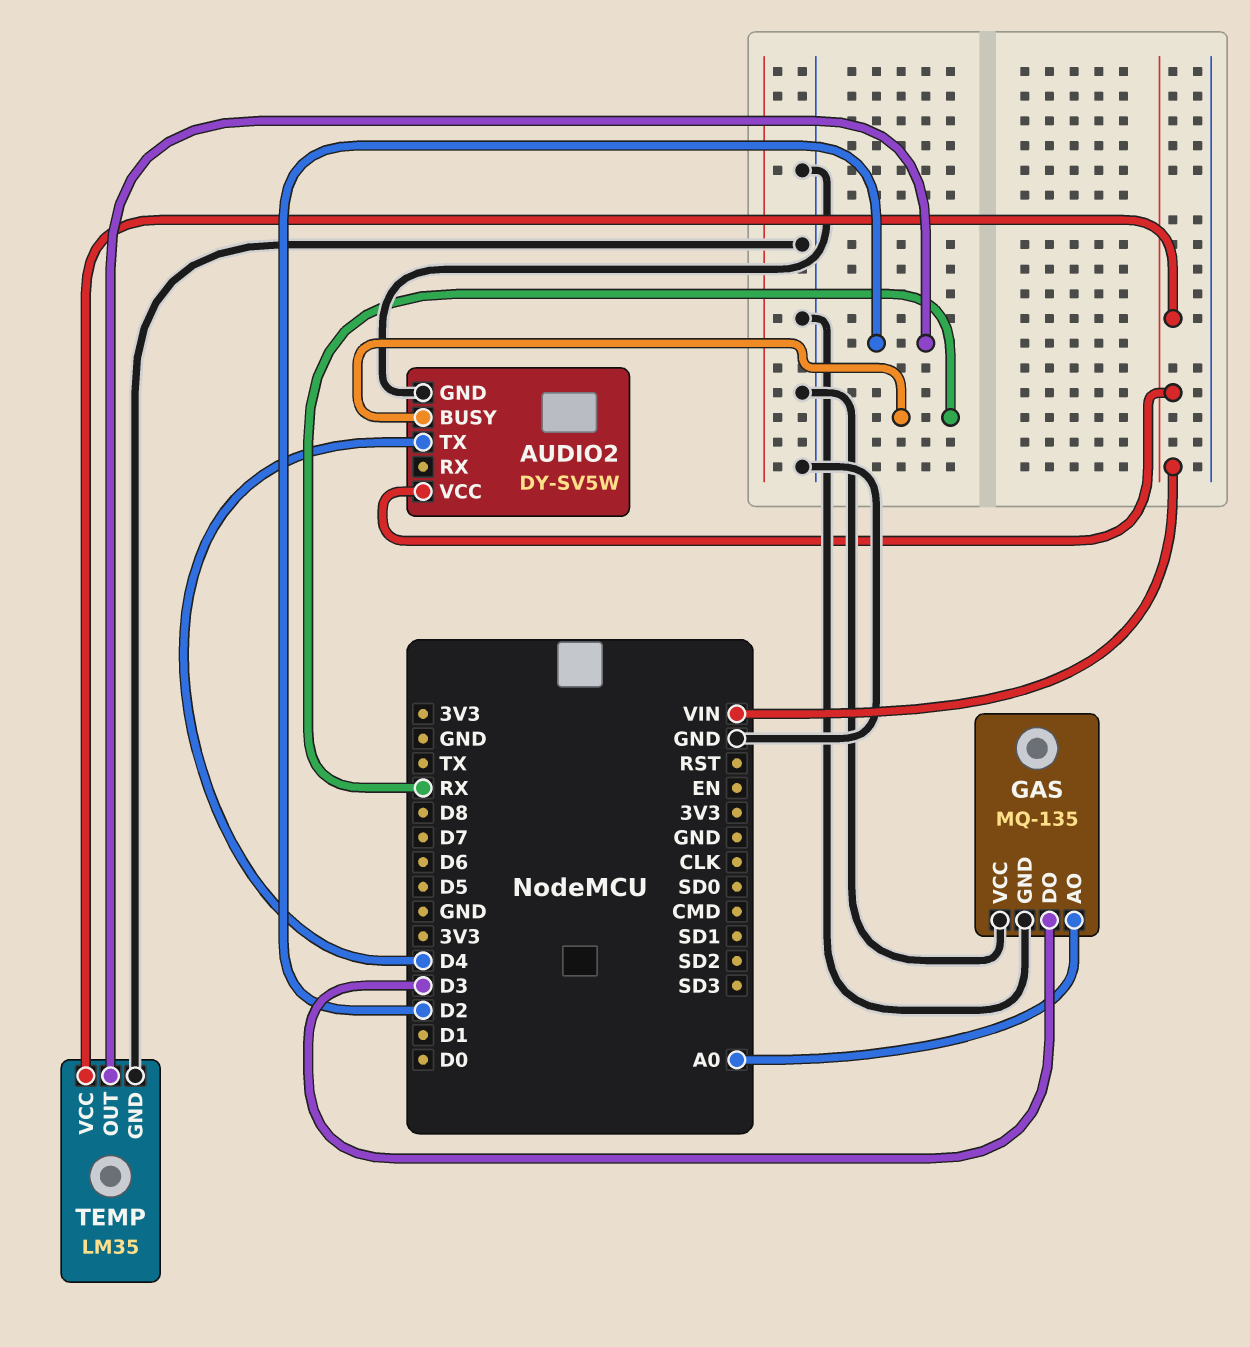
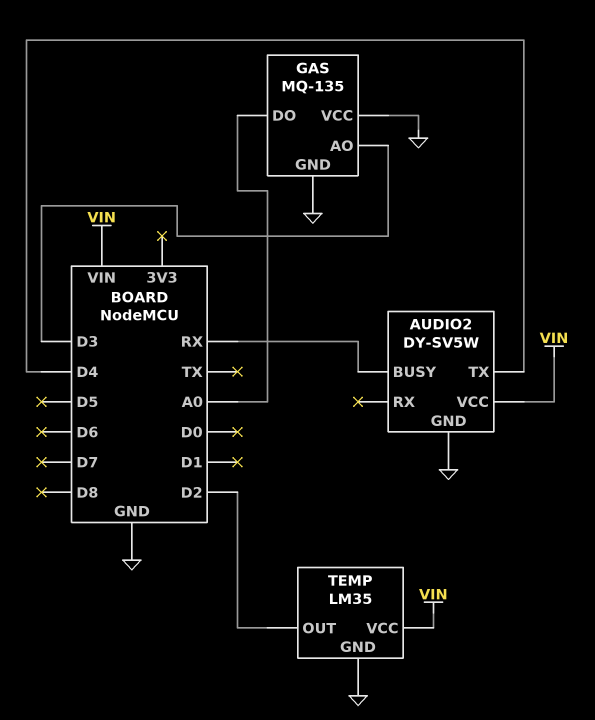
GAS pin AO: A0 -> D3
GAS pin DO: D3 -> A0

